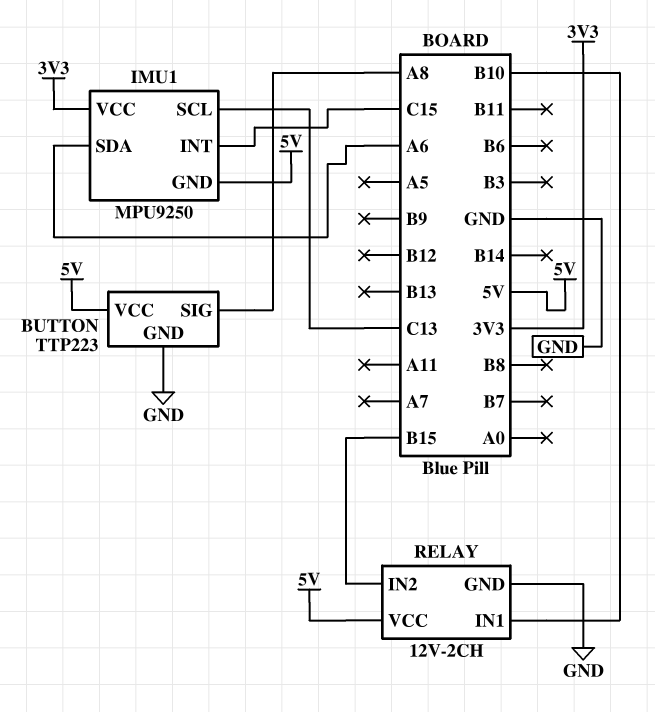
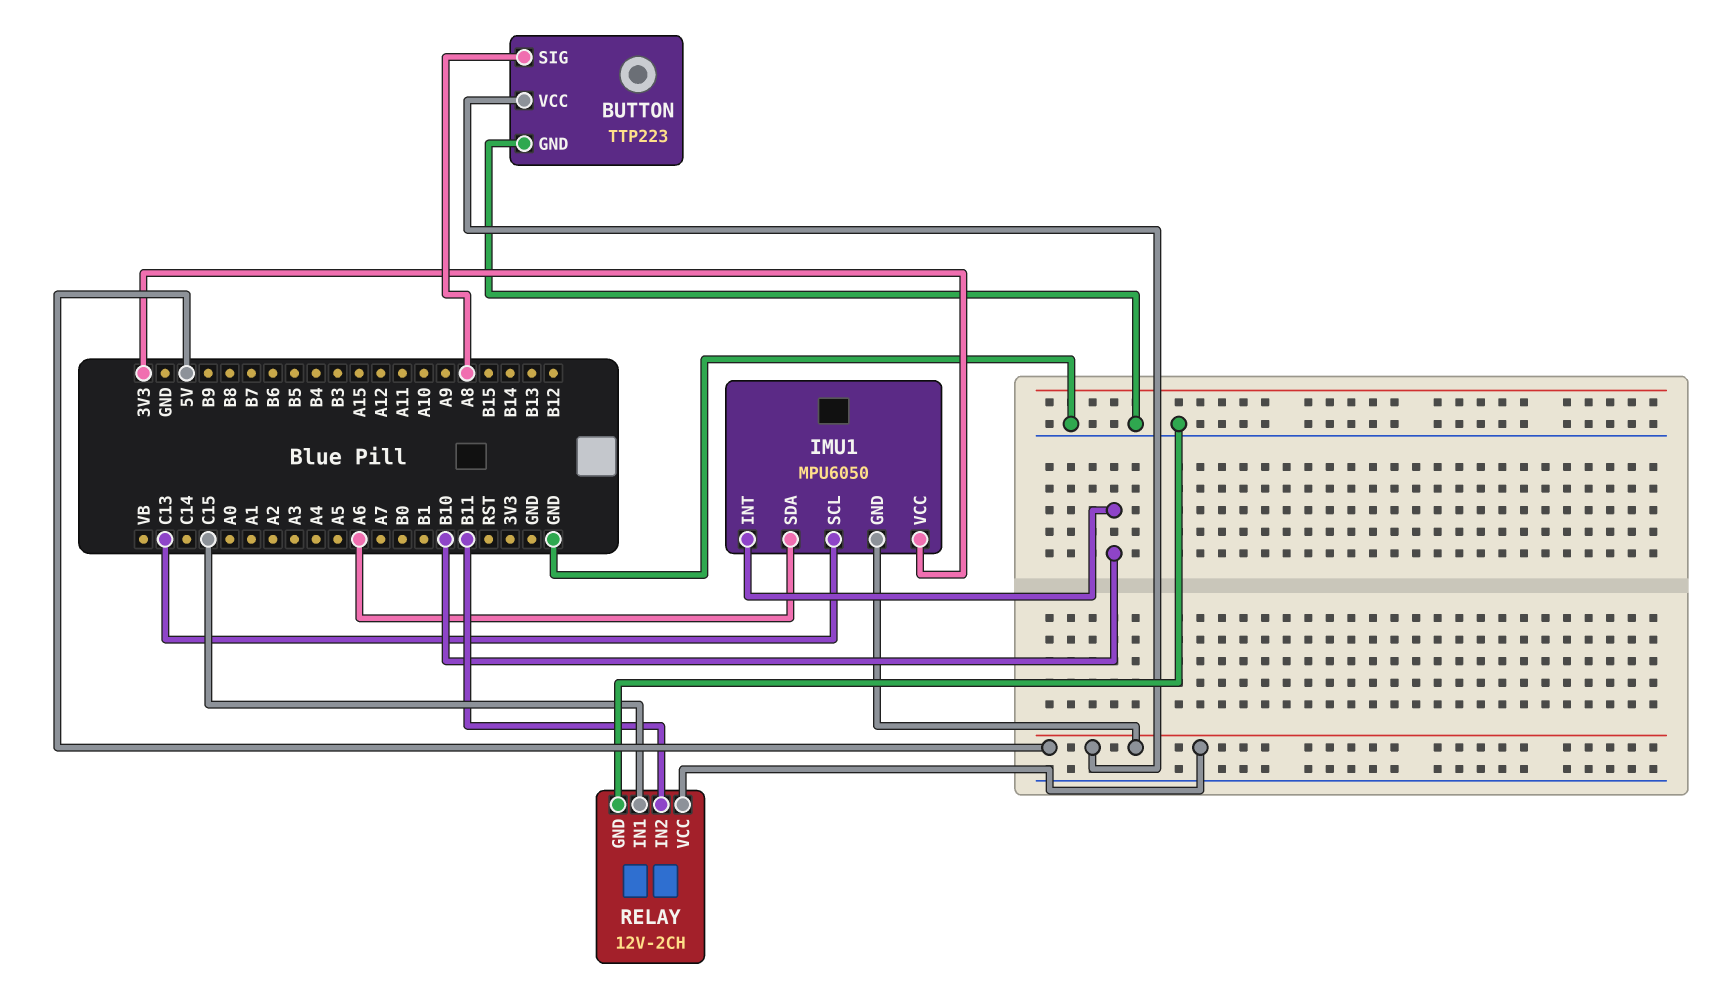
IMU1: MPU9250 -> MPU6050
IMU1 pin INT: C15 -> B10
RELAY pin IN1: B10 -> C15
RELAY pin IN2: B15 -> B11

